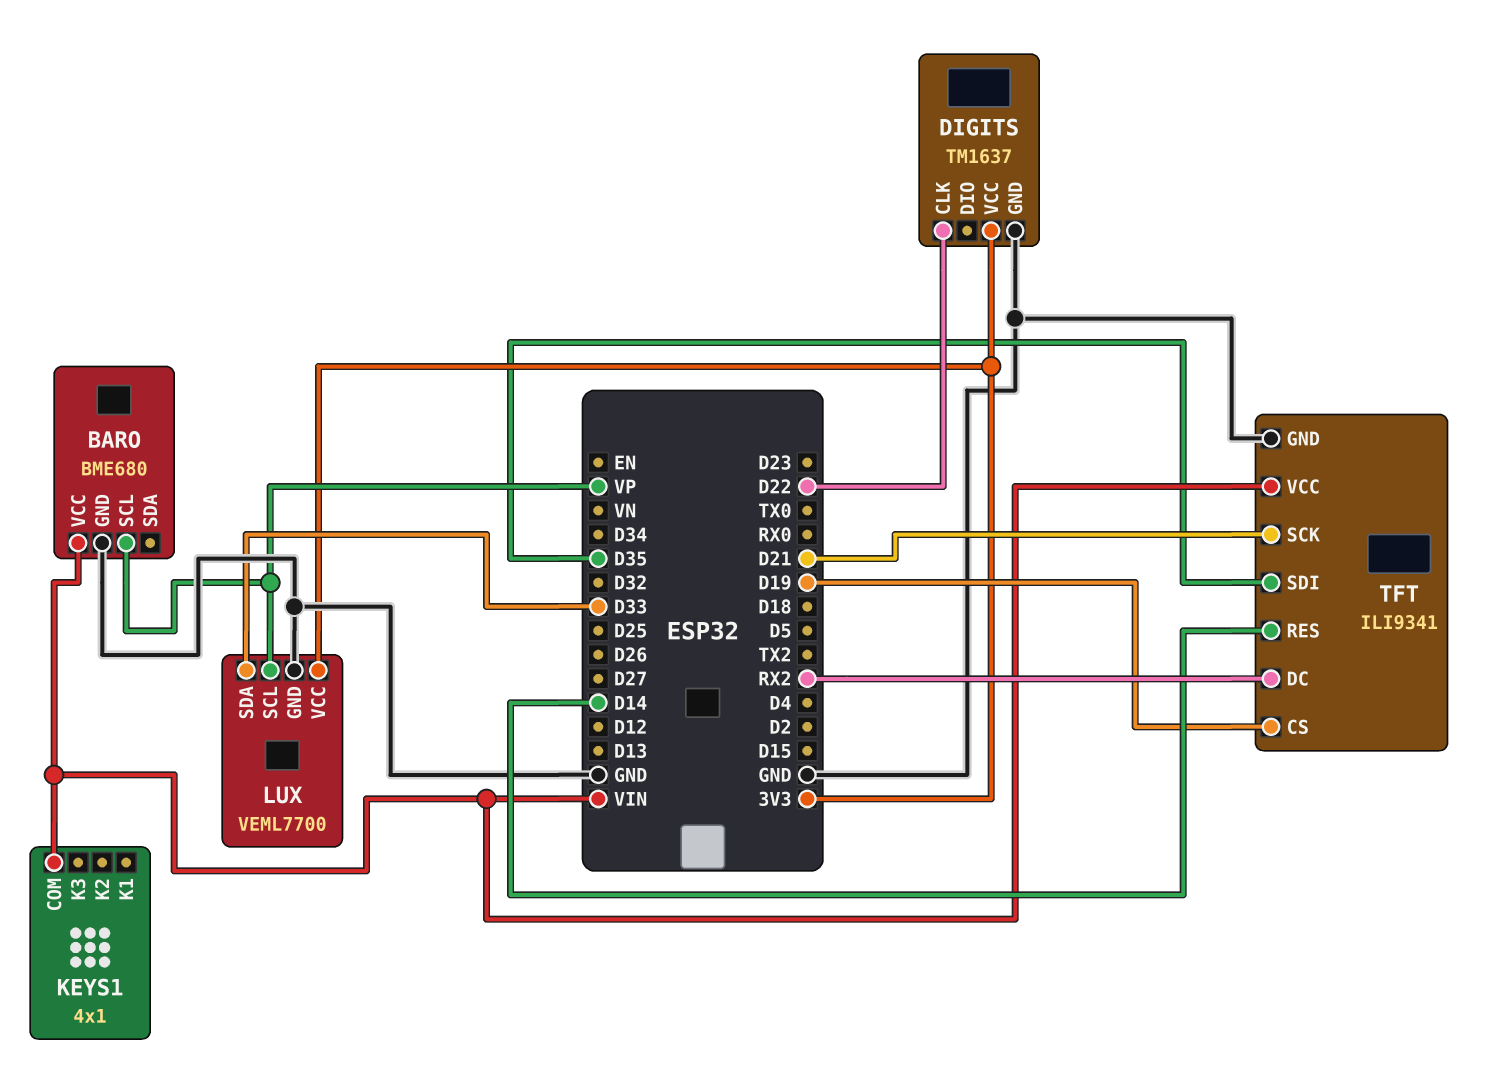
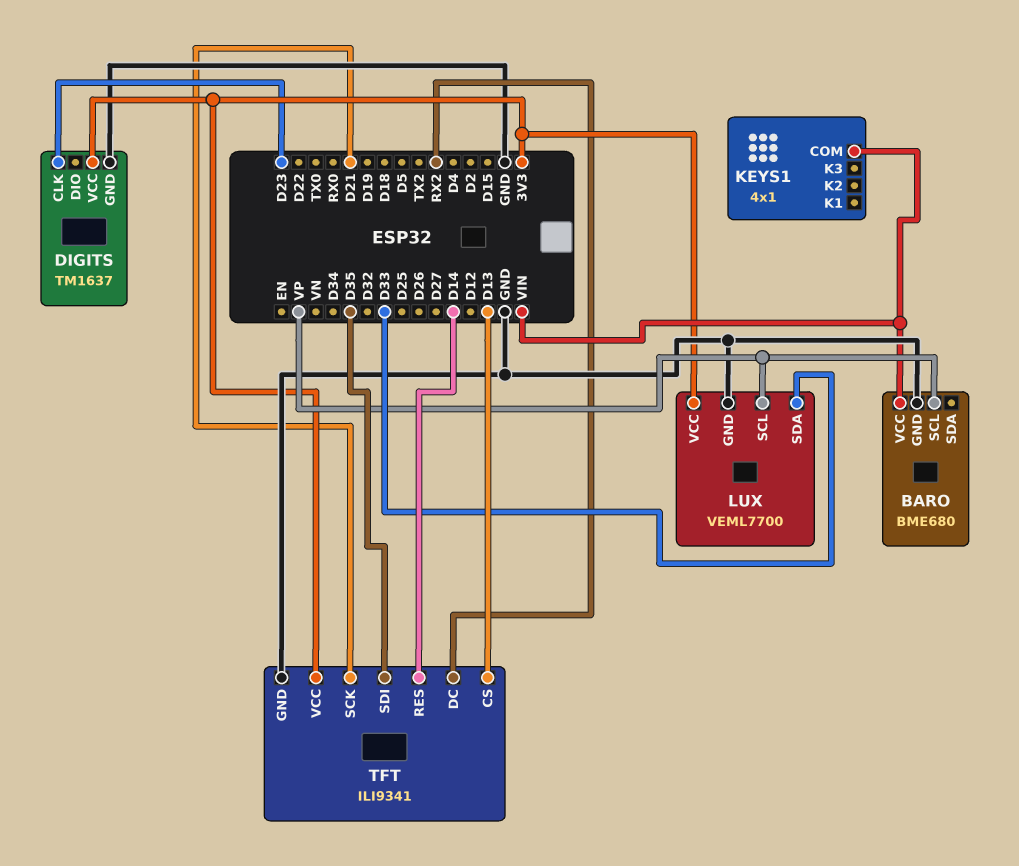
DIGITS pin CLK: D22 -> D23
TFT pin CS: D19 -> D13
TFT pin VCC: VIN -> 3V3

